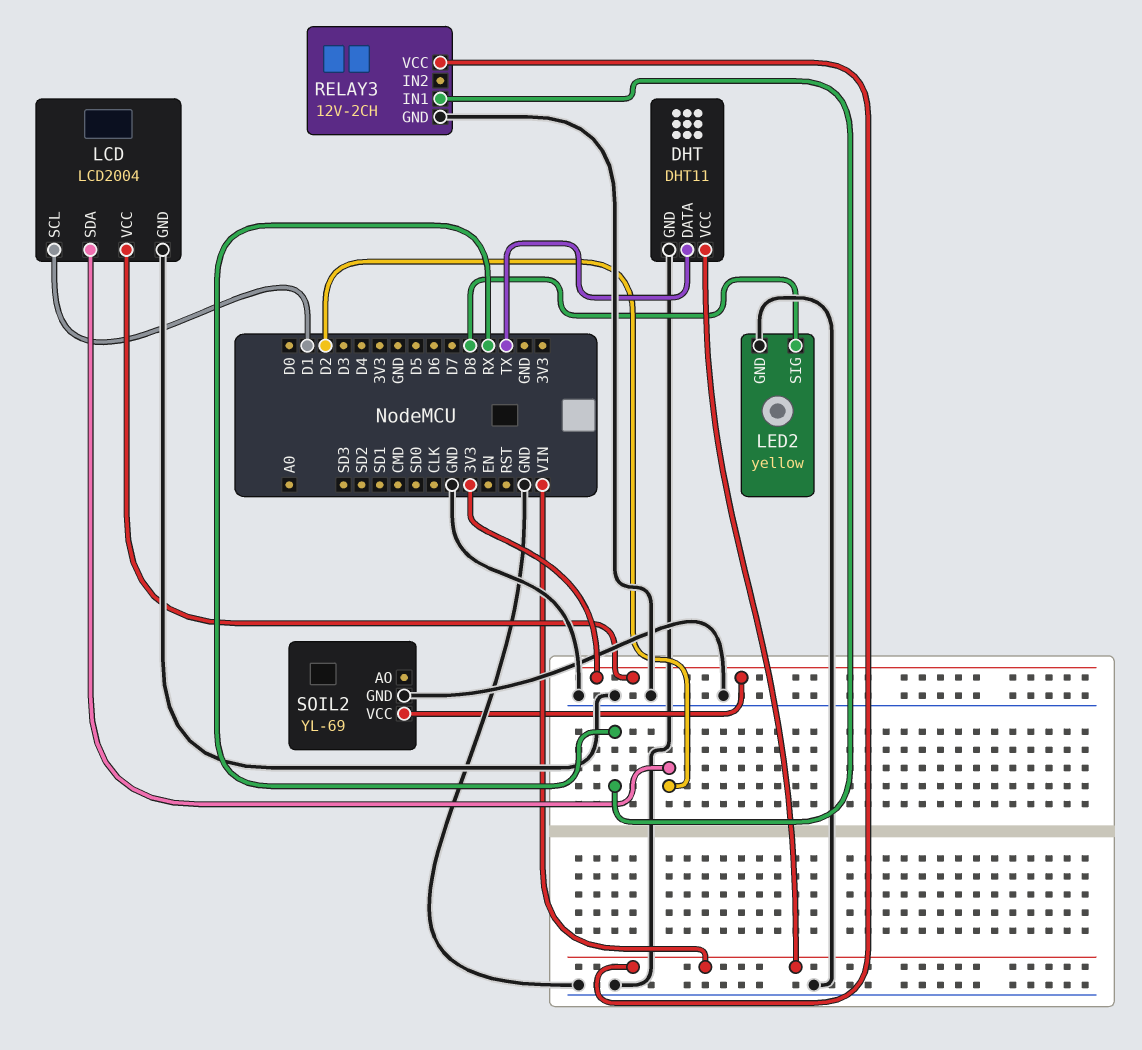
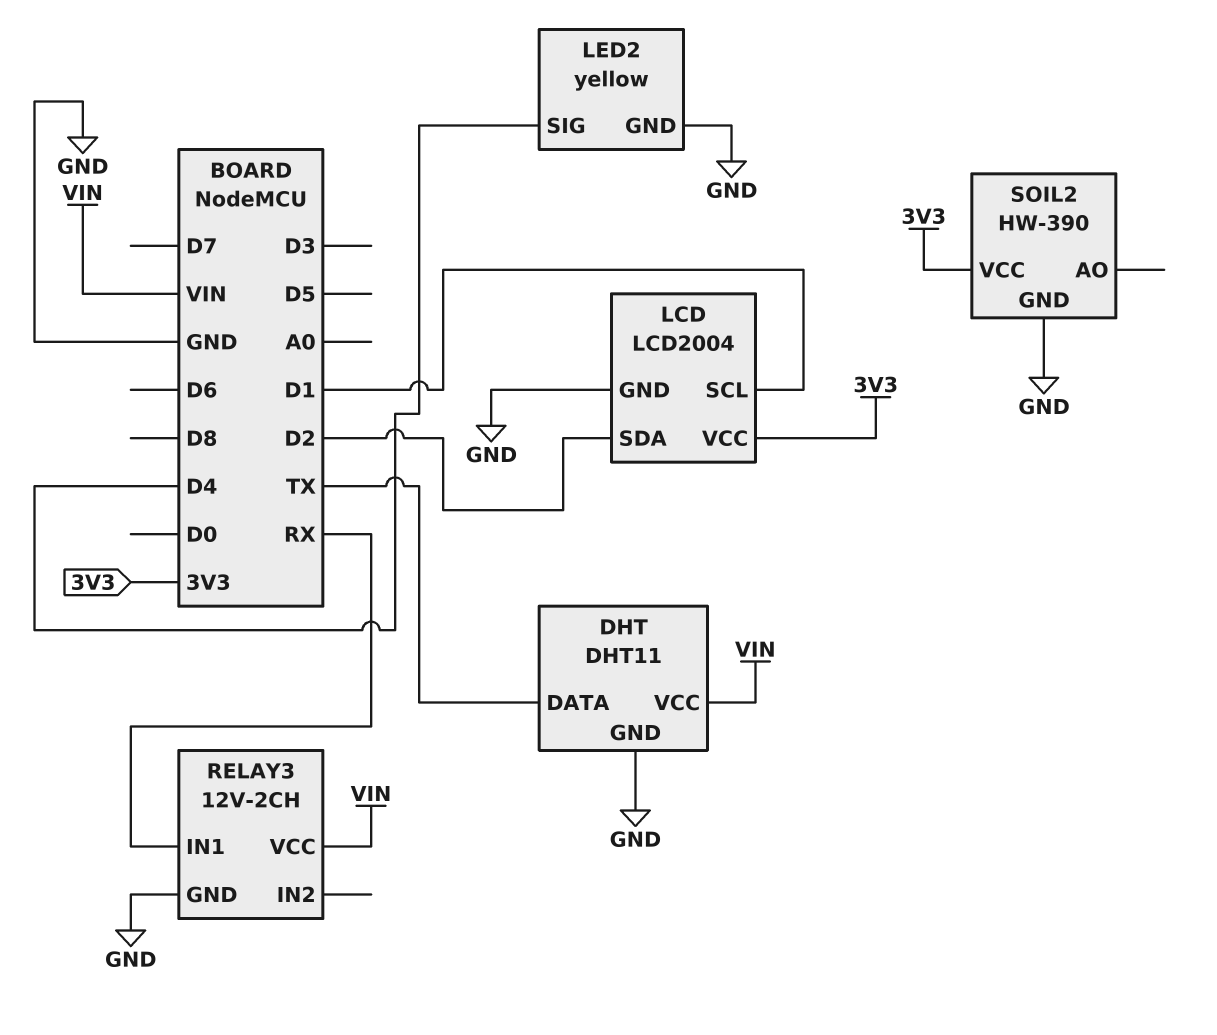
LED2 pin SIG: D8 -> D4
SOIL2: YL-69 -> HW-390

